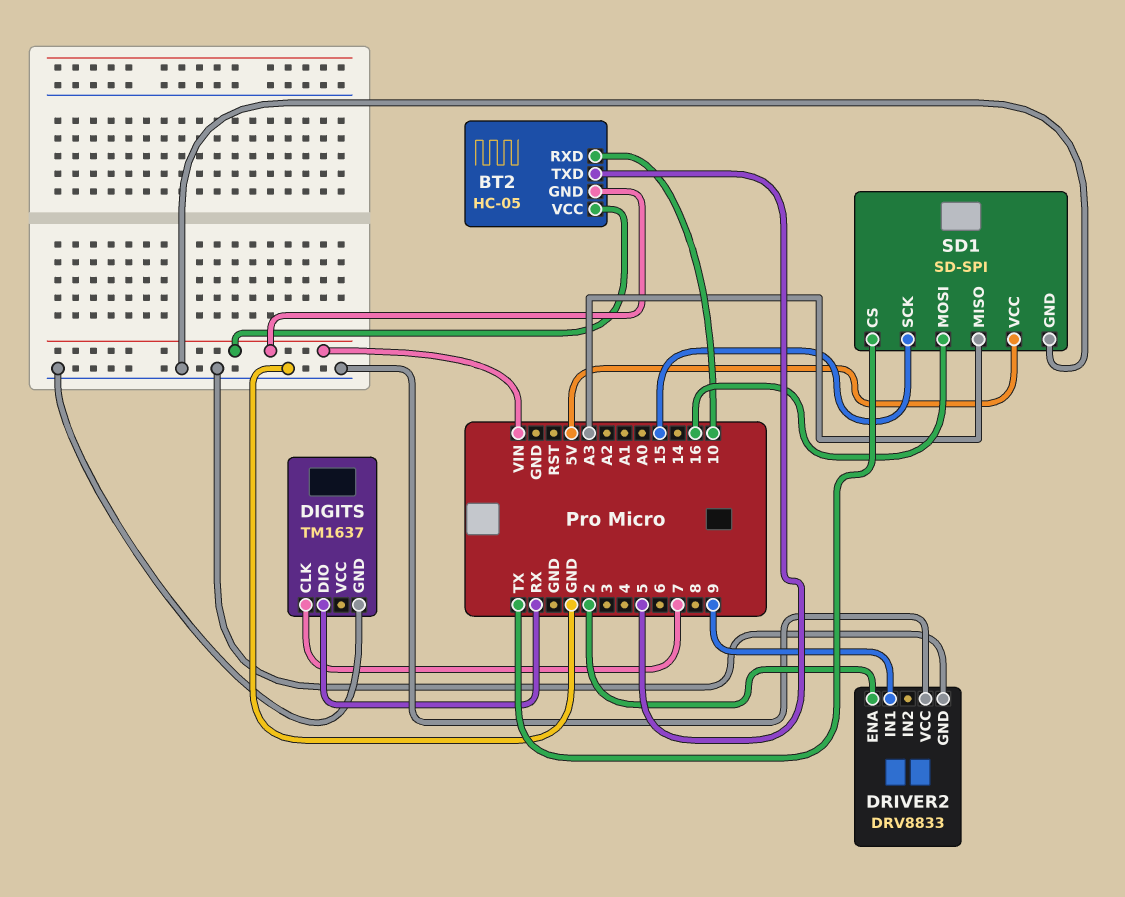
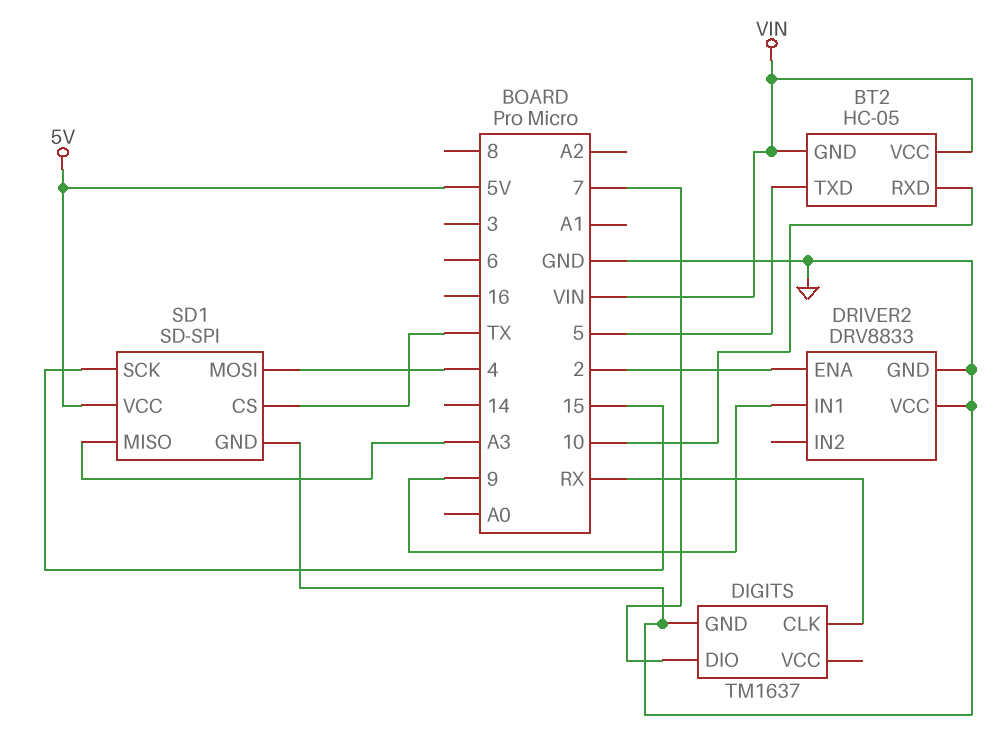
DIGITS pin CLK: 7 -> RX
DIGITS pin DIO: RX -> 7
SD1 pin MOSI: 16 -> 4

